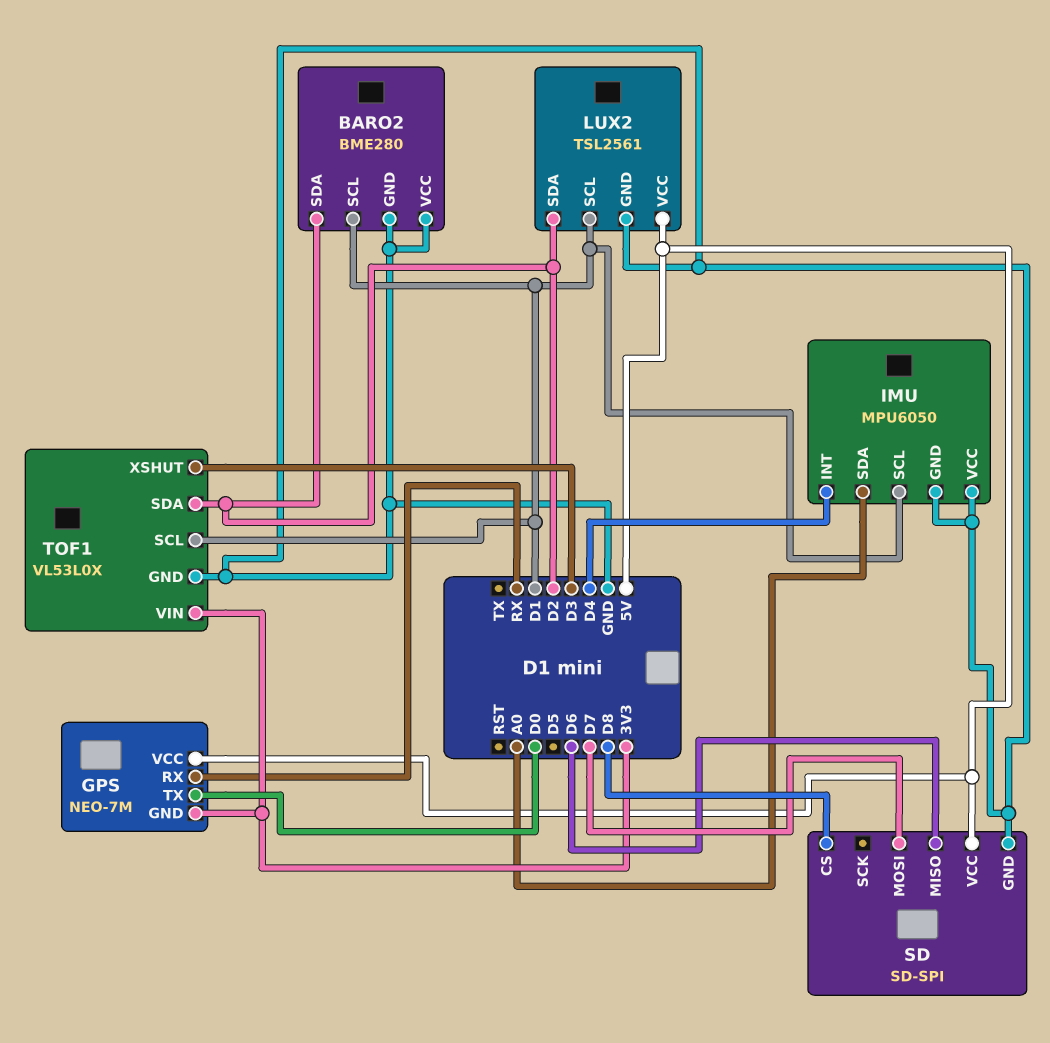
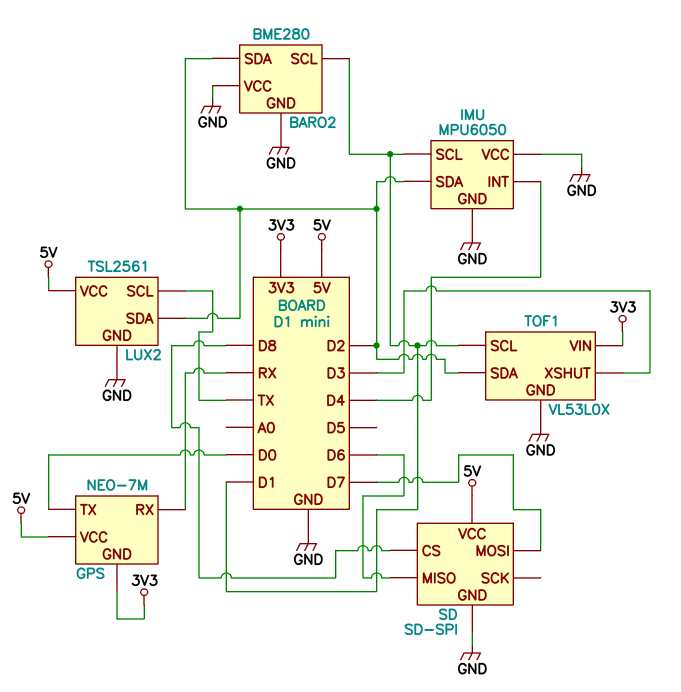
IMU pin SDA: A0 -> D2
LUX2 pin SCL: D1 -> TX

